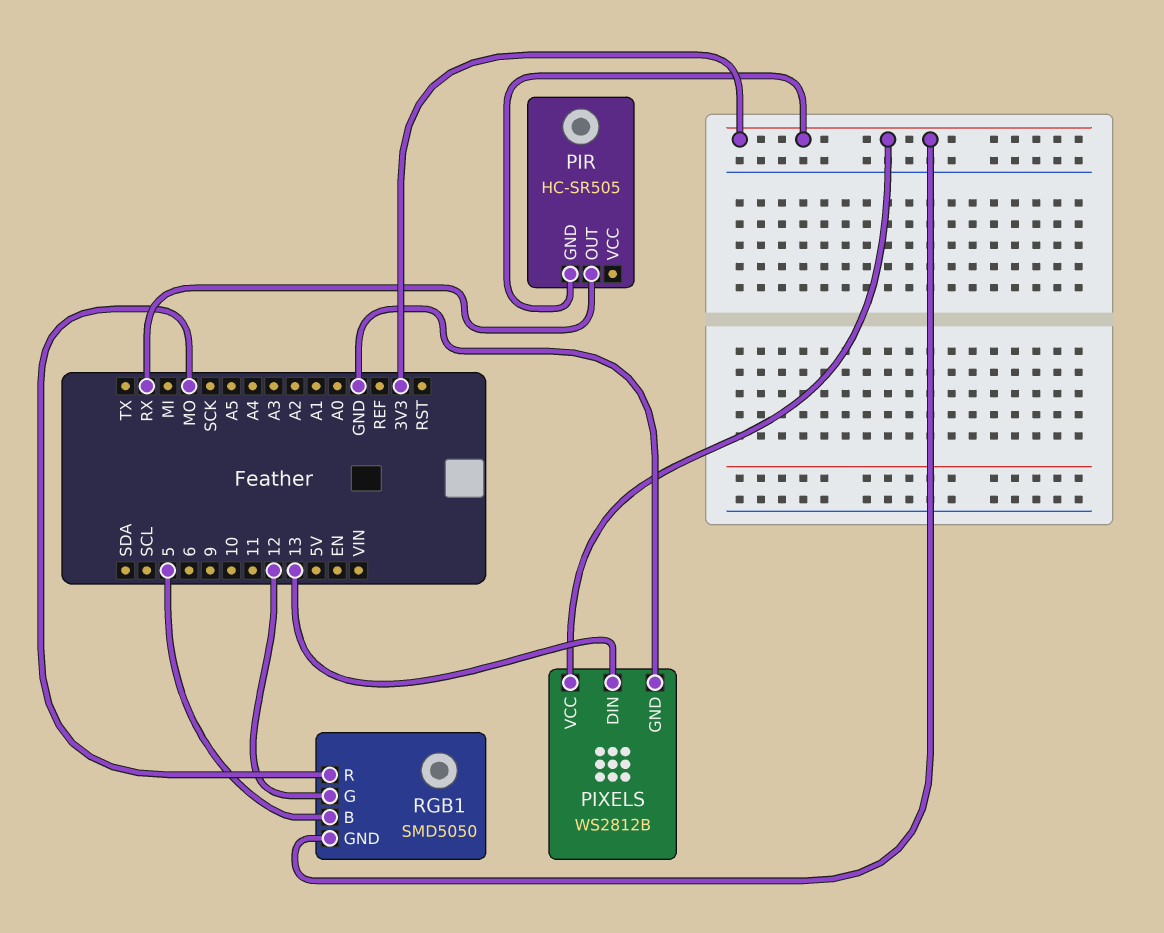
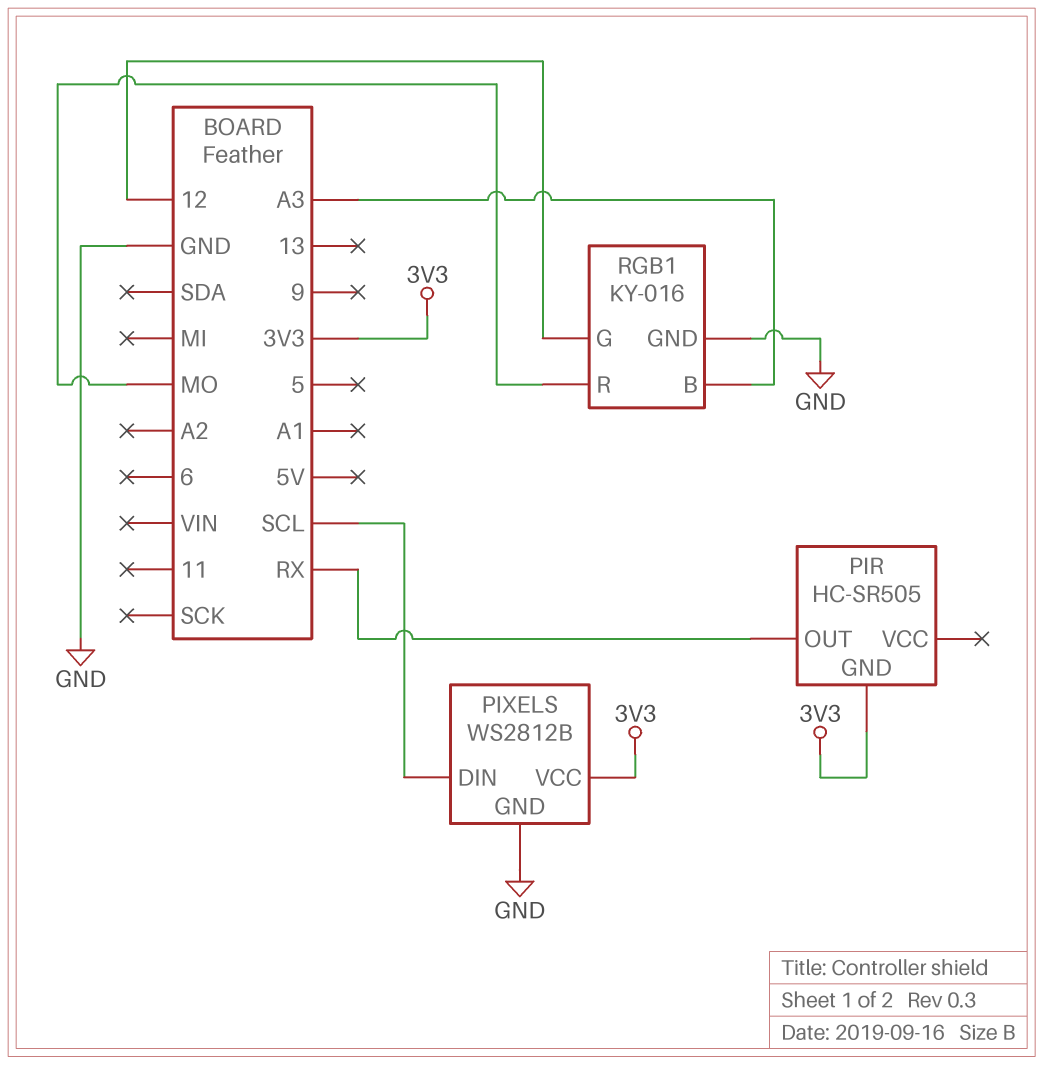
PIXELS pin DIN: 13 -> SCL
RGB1: SMD5050 -> KY-016
RGB1 pin B: 5 -> A3
RGB1 pin GND: 3V3 -> GND

